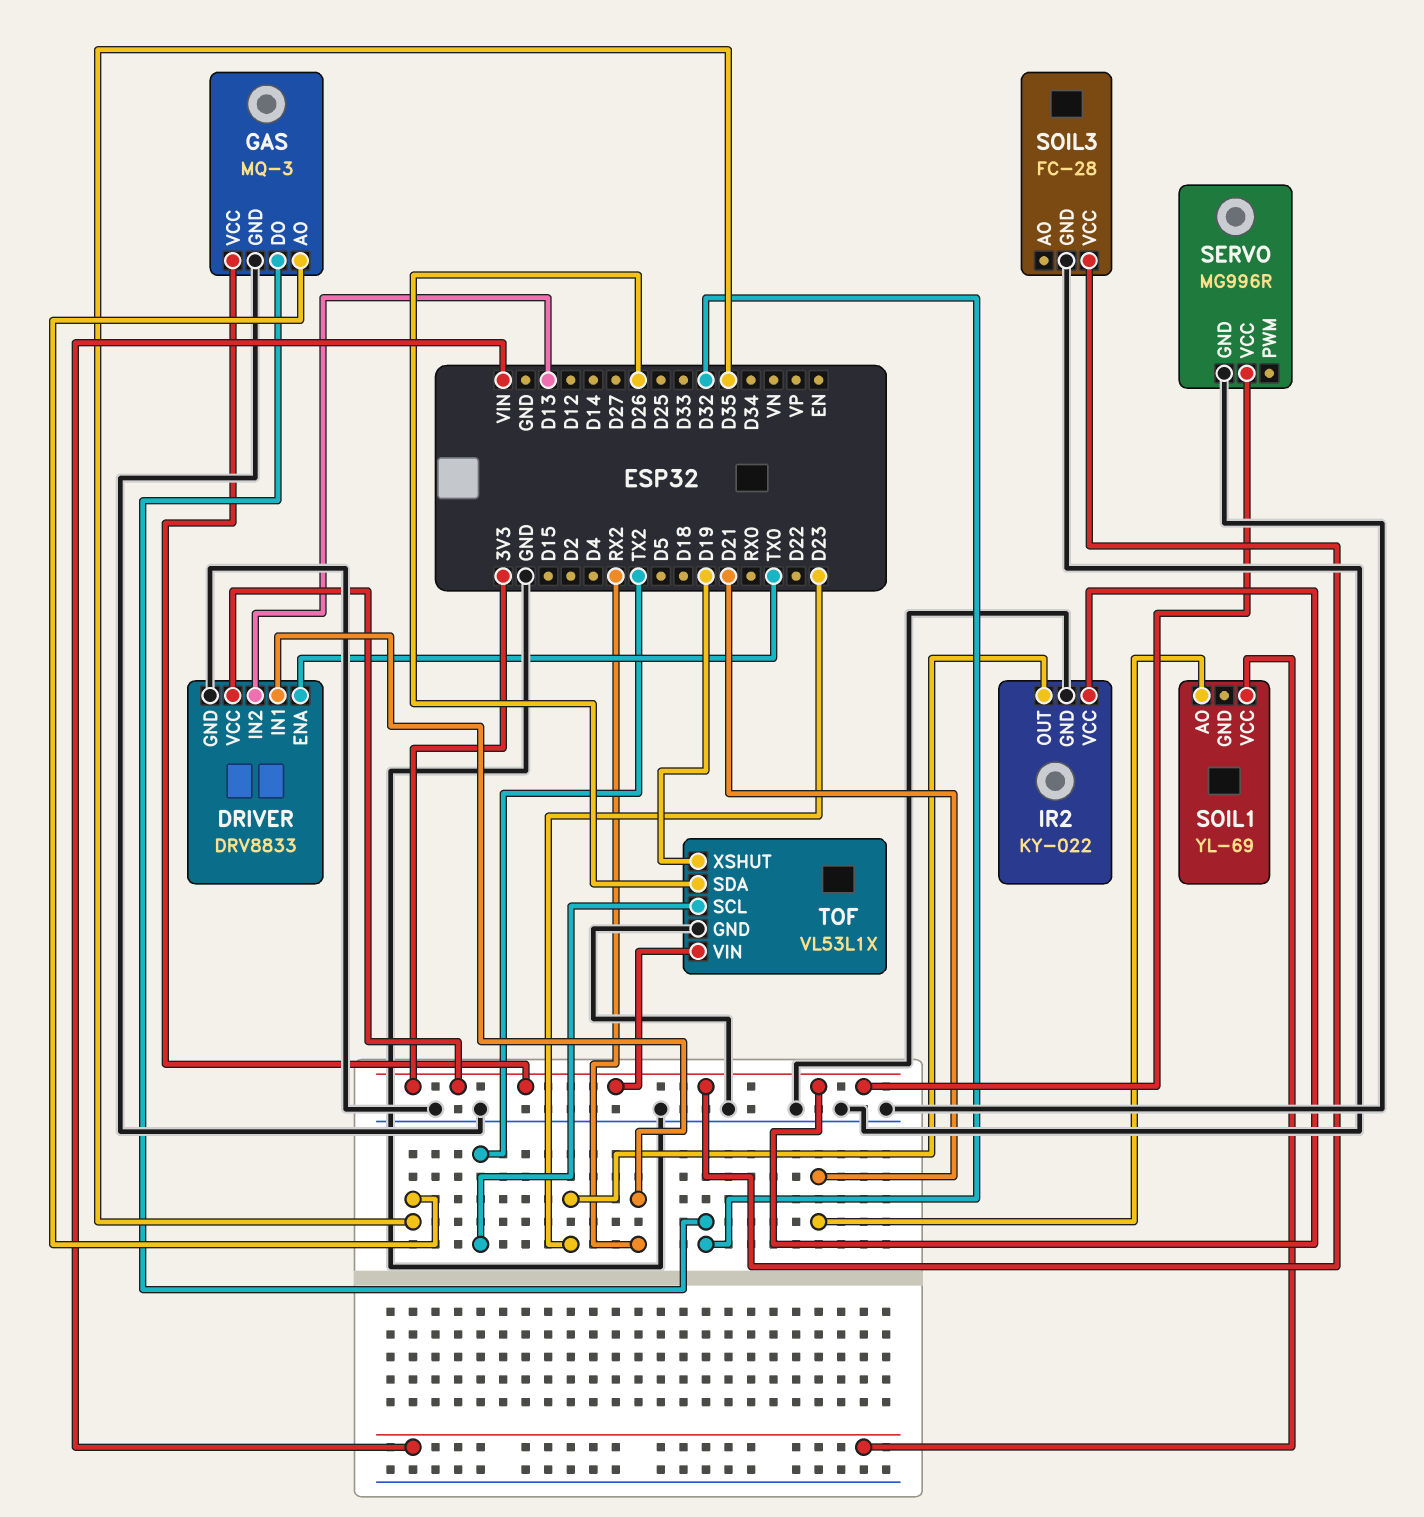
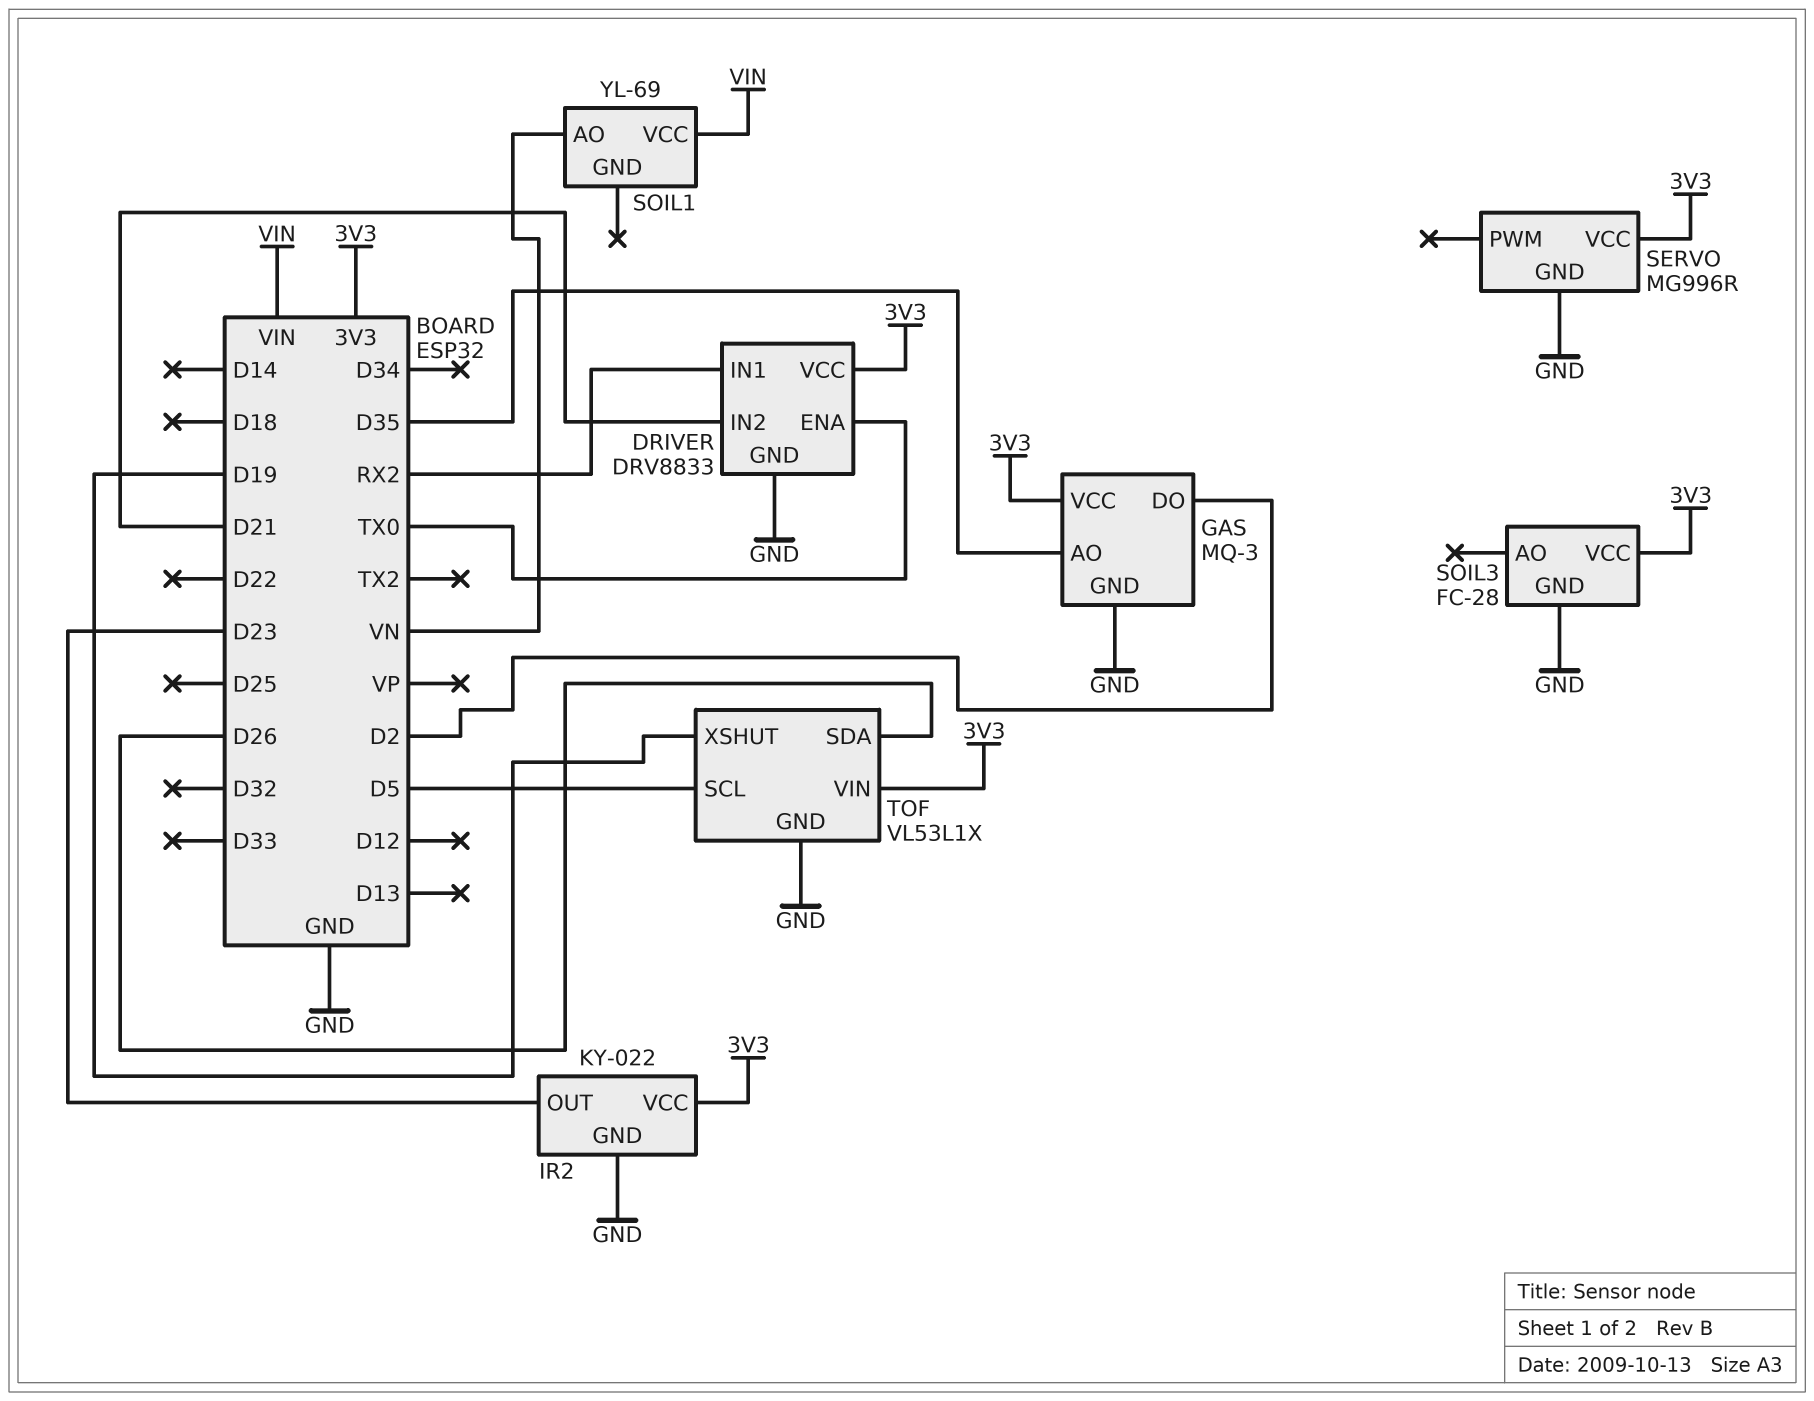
DRIVER pin IN2: D13 -> D21
GAS pin DO: D32 -> D2
SOIL1 pin AO: D21 -> VN
TOF pin SCL: TX2 -> D5

